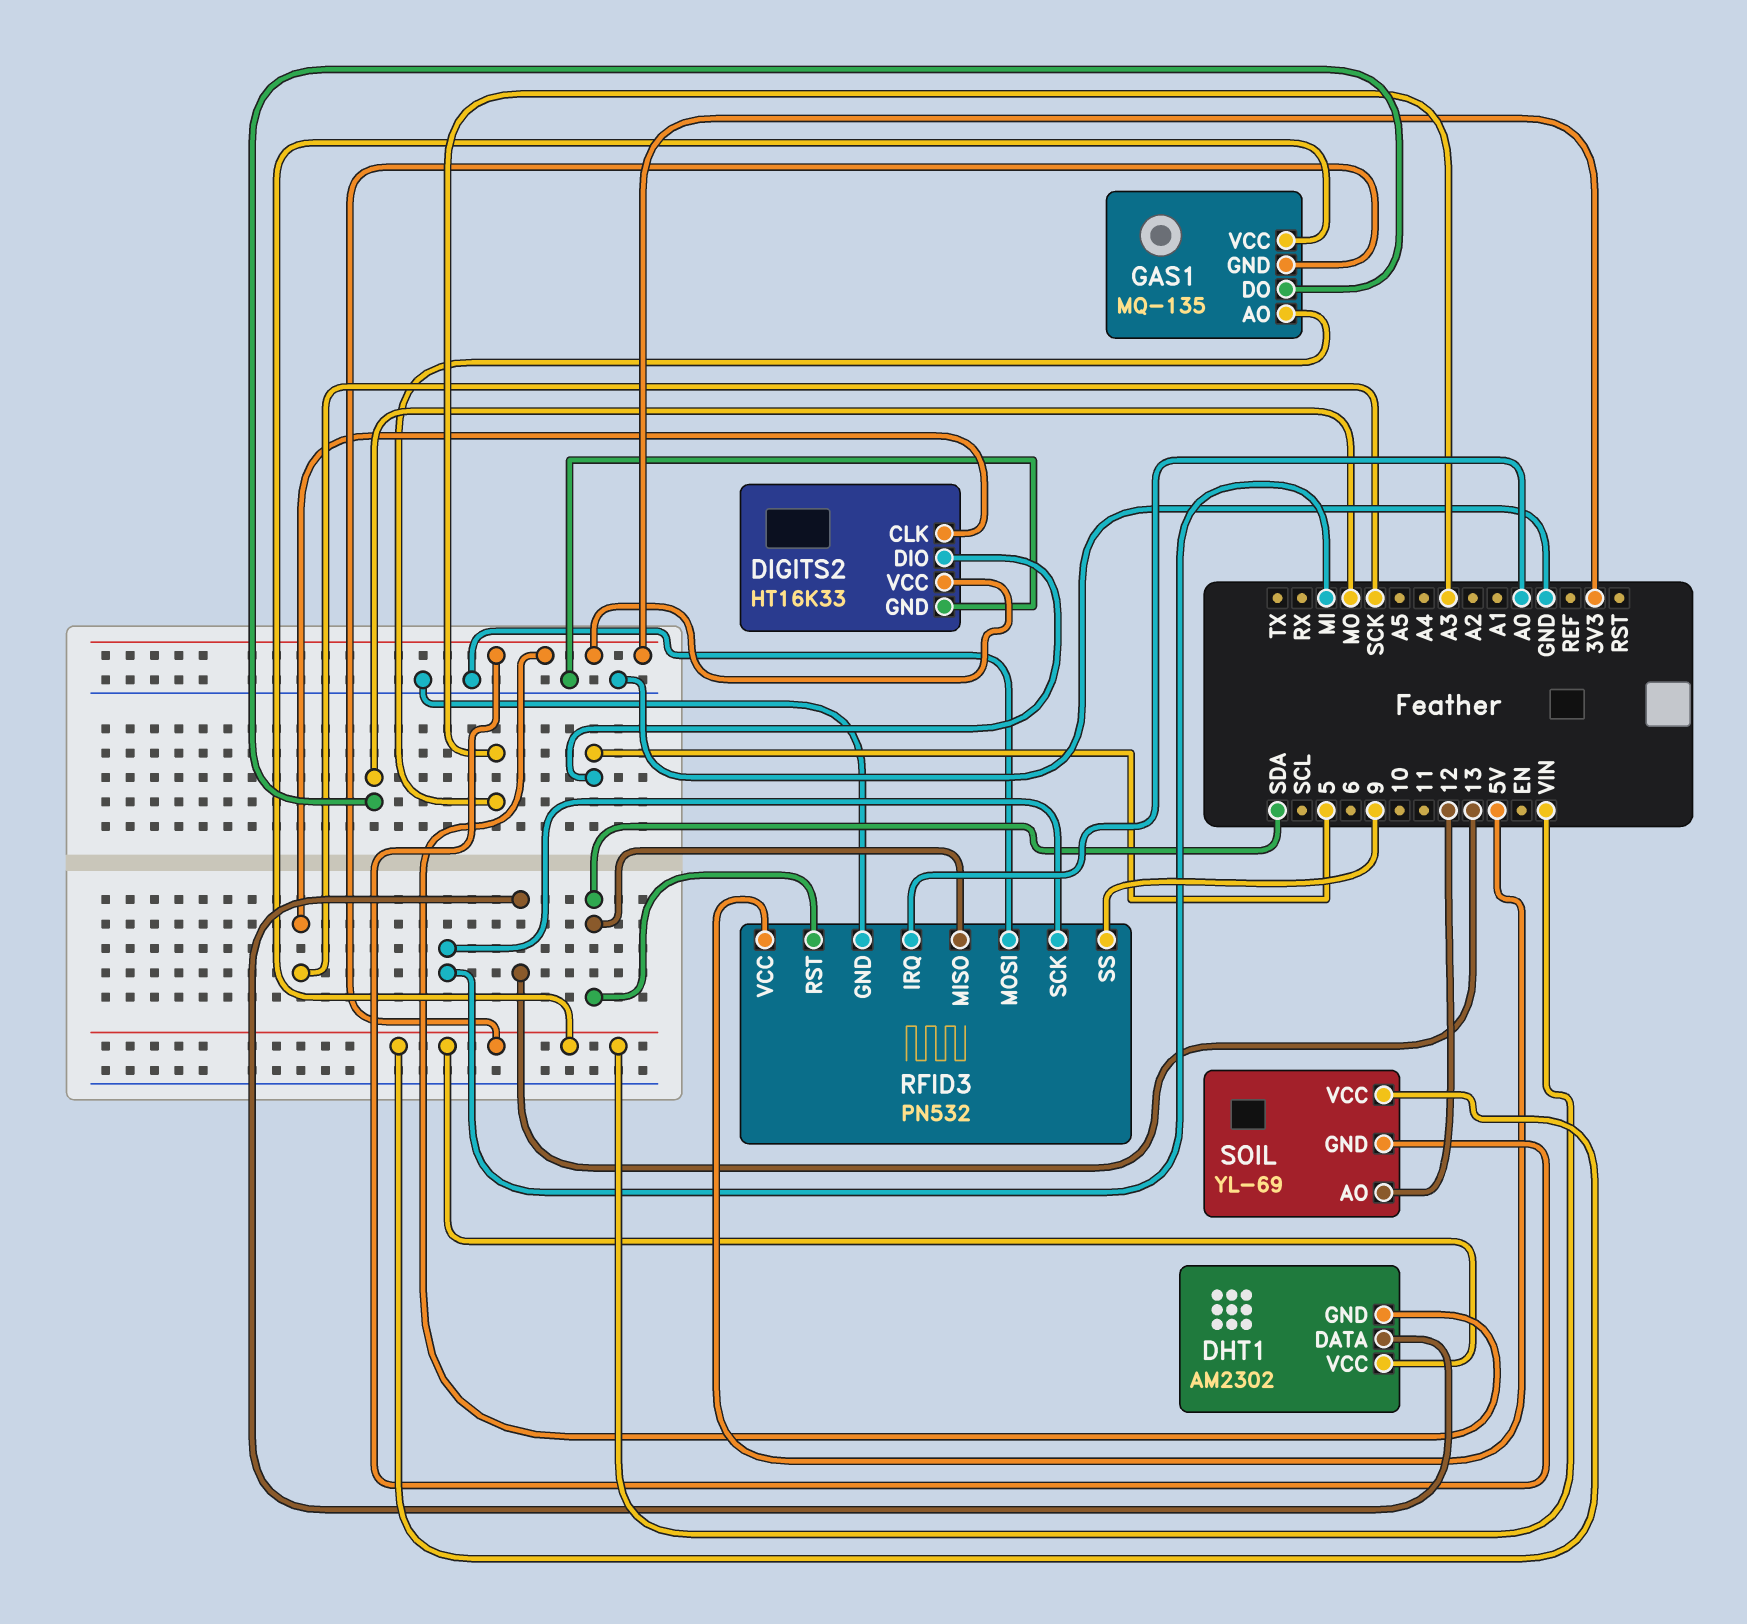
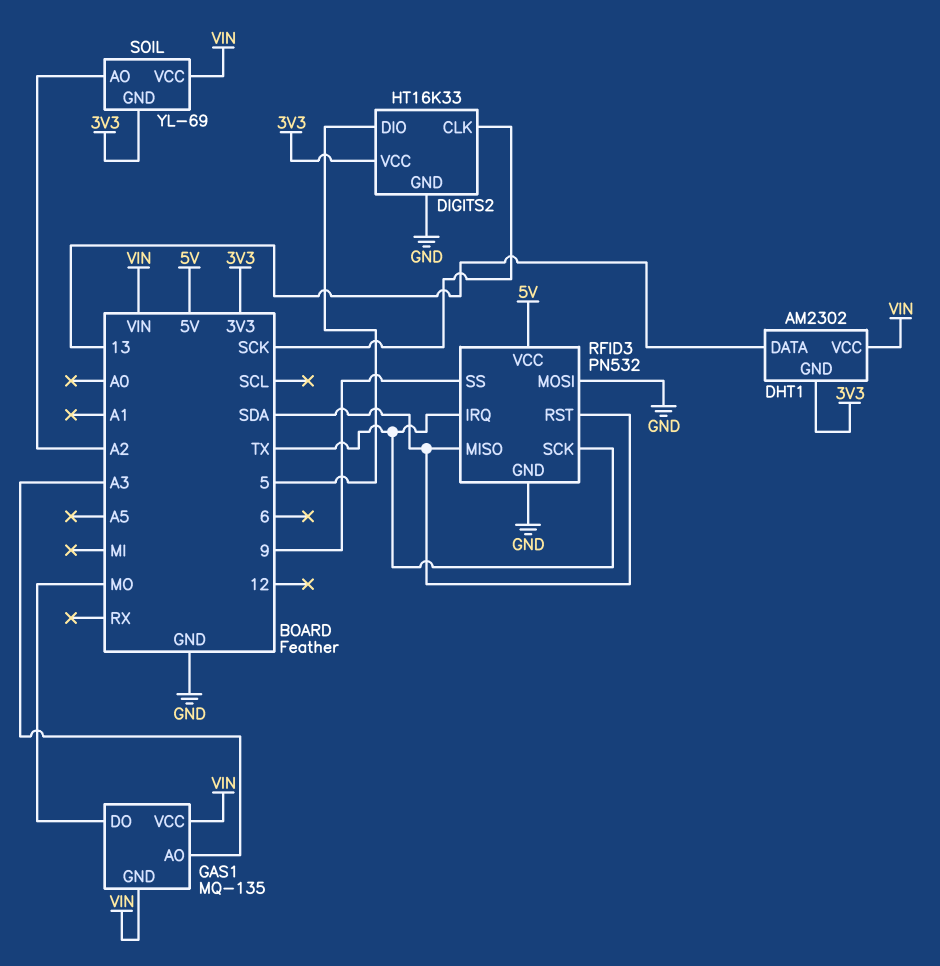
RFID3 pin IRQ: A0 -> TX
RFID3 pin SCK: MI -> TX
SOIL pin AO: 12 -> A2

